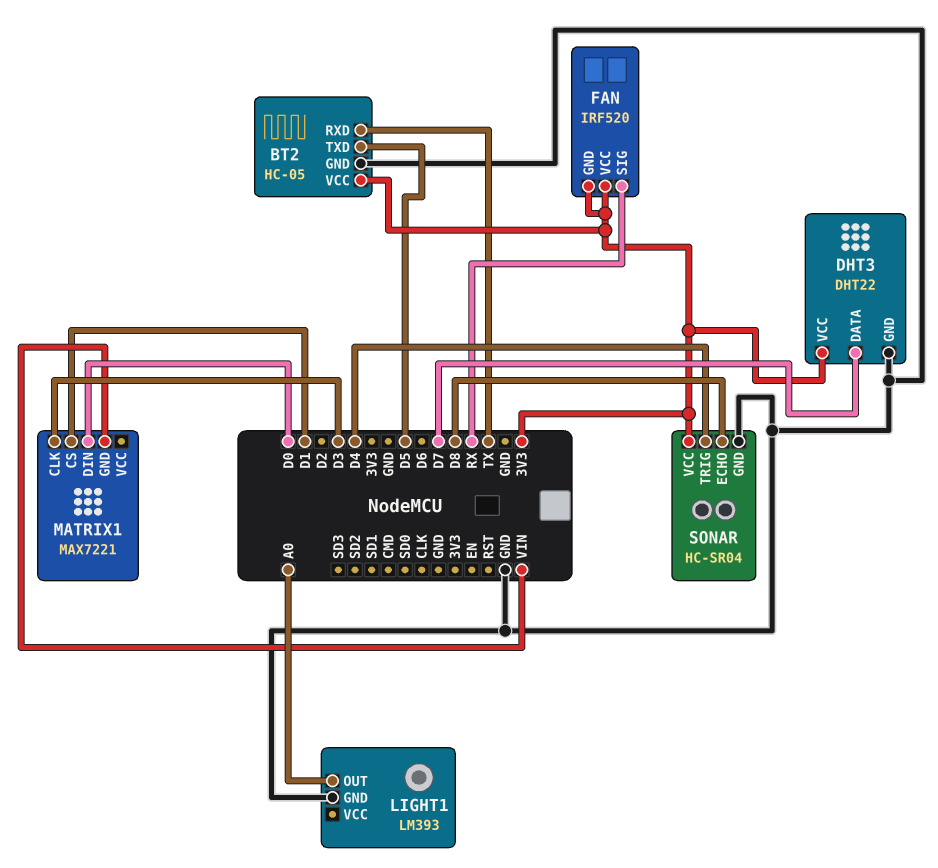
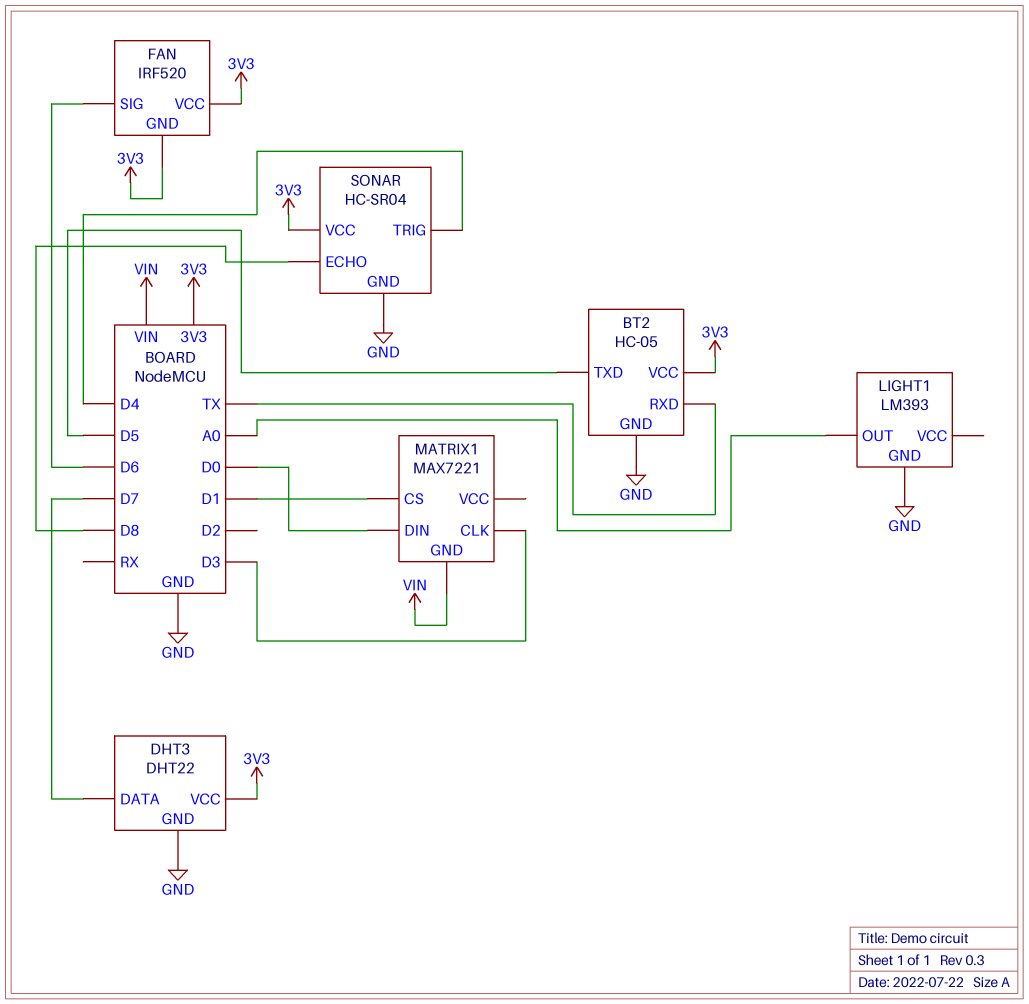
FAN pin SIG: RX -> D6

